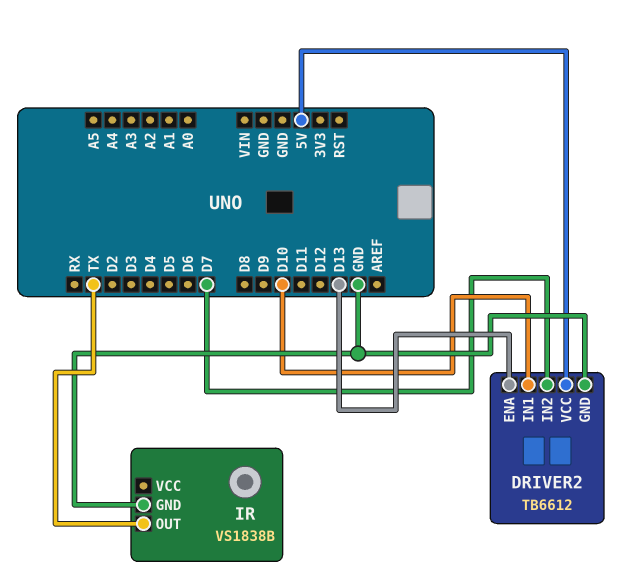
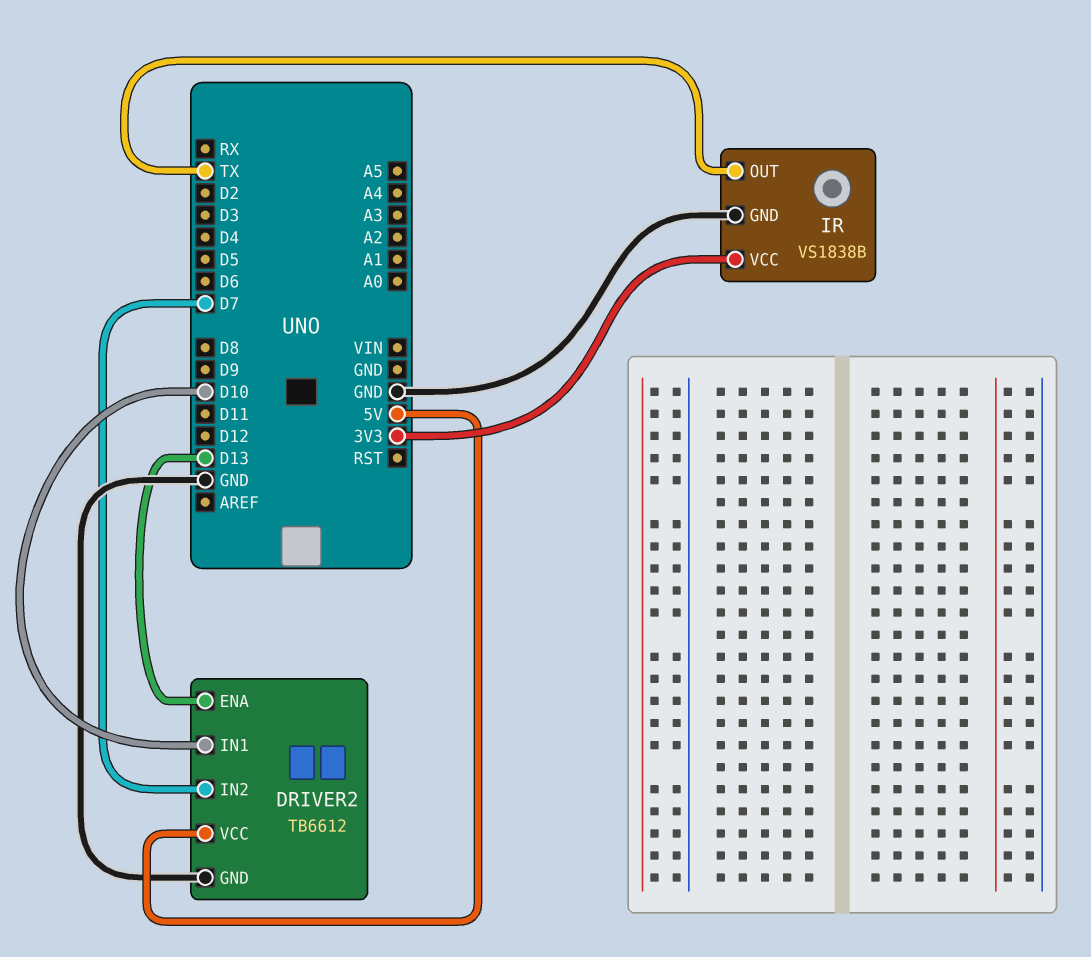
IR pin VCC: none -> 3V3

